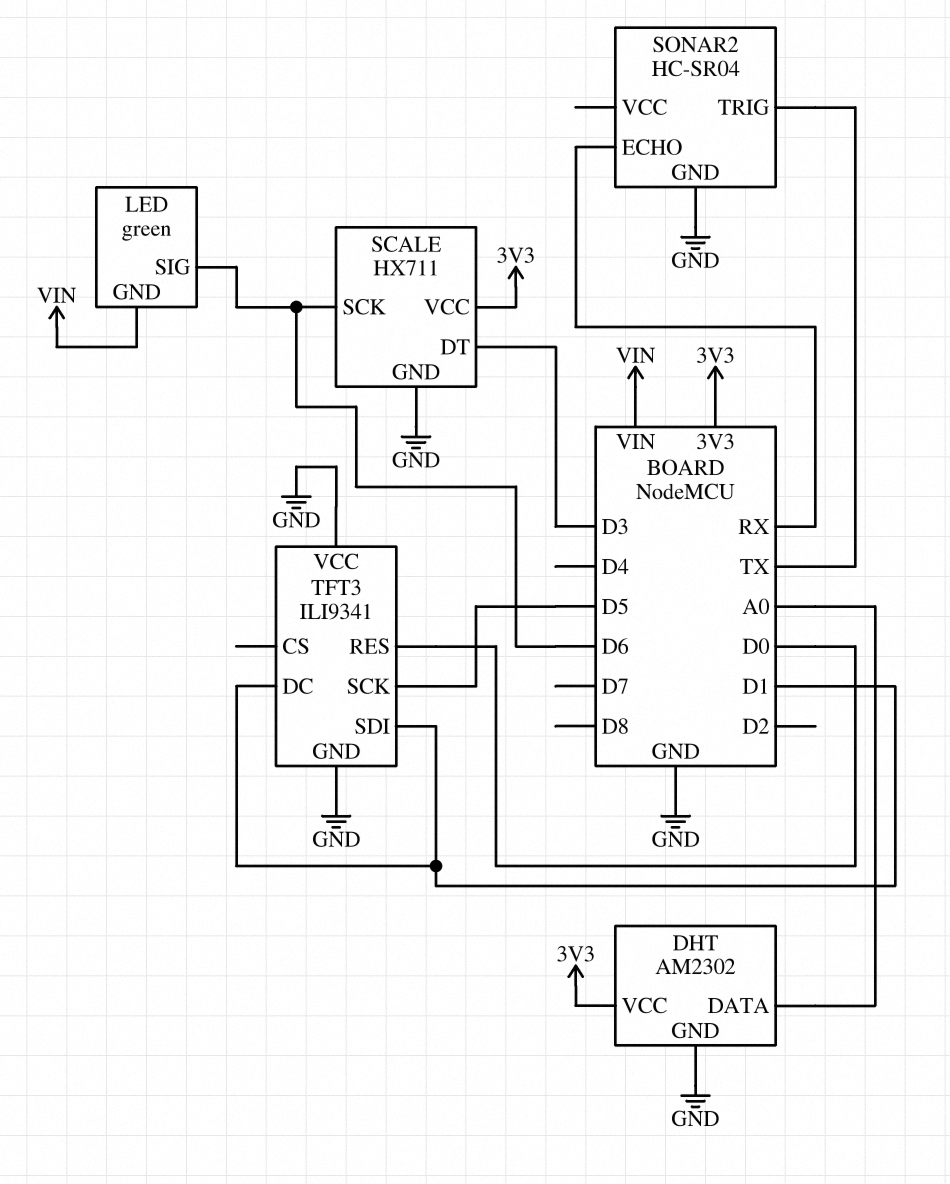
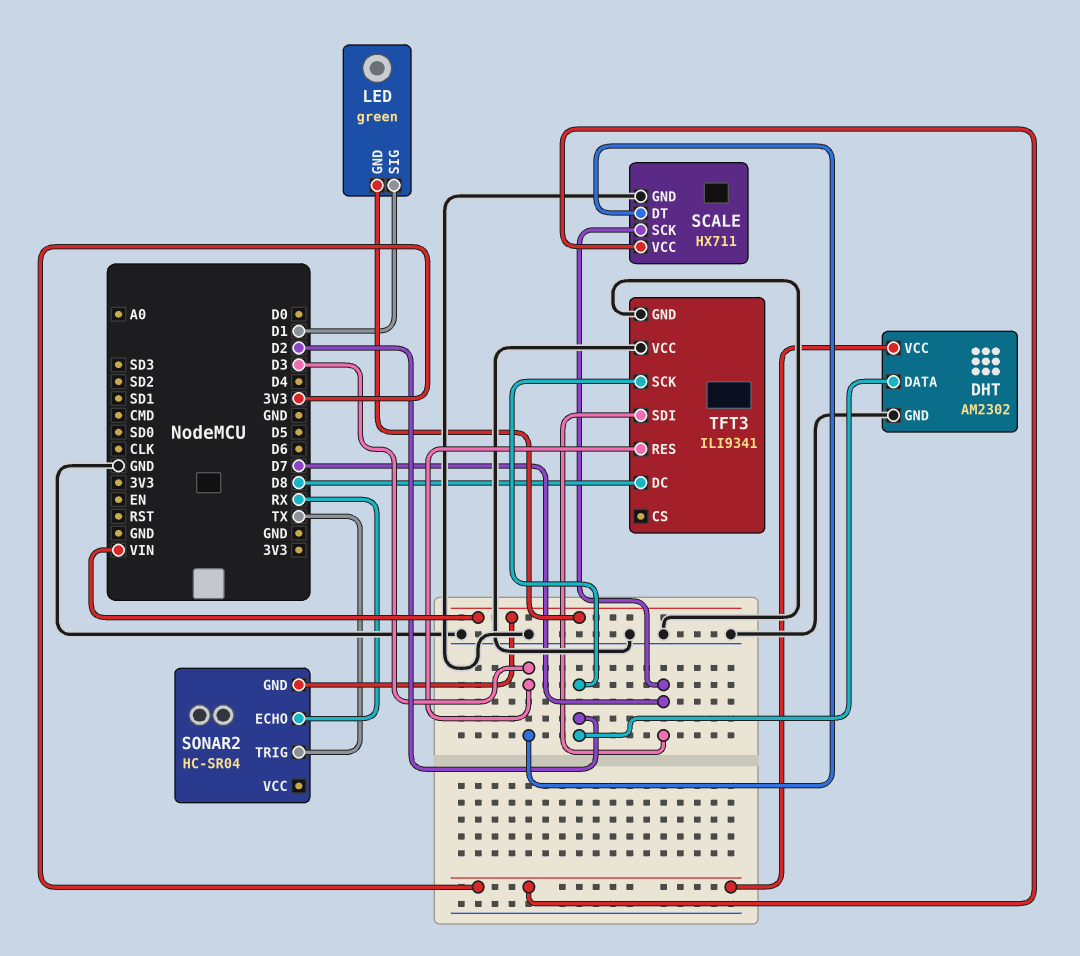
DHT pin DATA: A0 -> D2
LED pin SIG: D6 -> D1
SCALE pin SCK: D6 -> D7
SONAR2 pin GND: GND -> VIN
TFT3 pin DC: D1 -> D8
TFT3 pin RES: D0 -> D3
TFT3 pin SCK: D5 -> D2
TFT3 pin SDI: D1 -> D7

